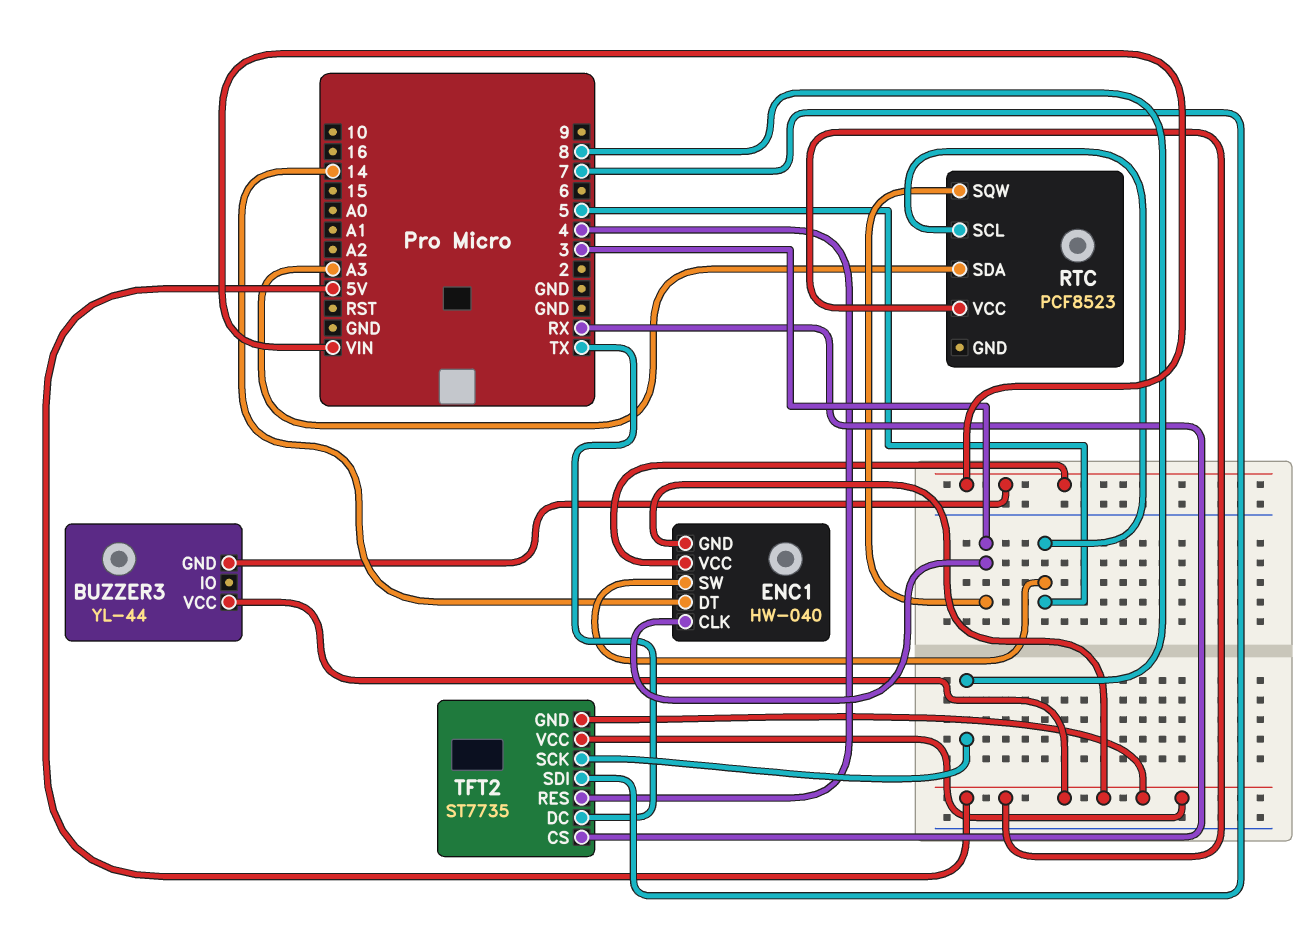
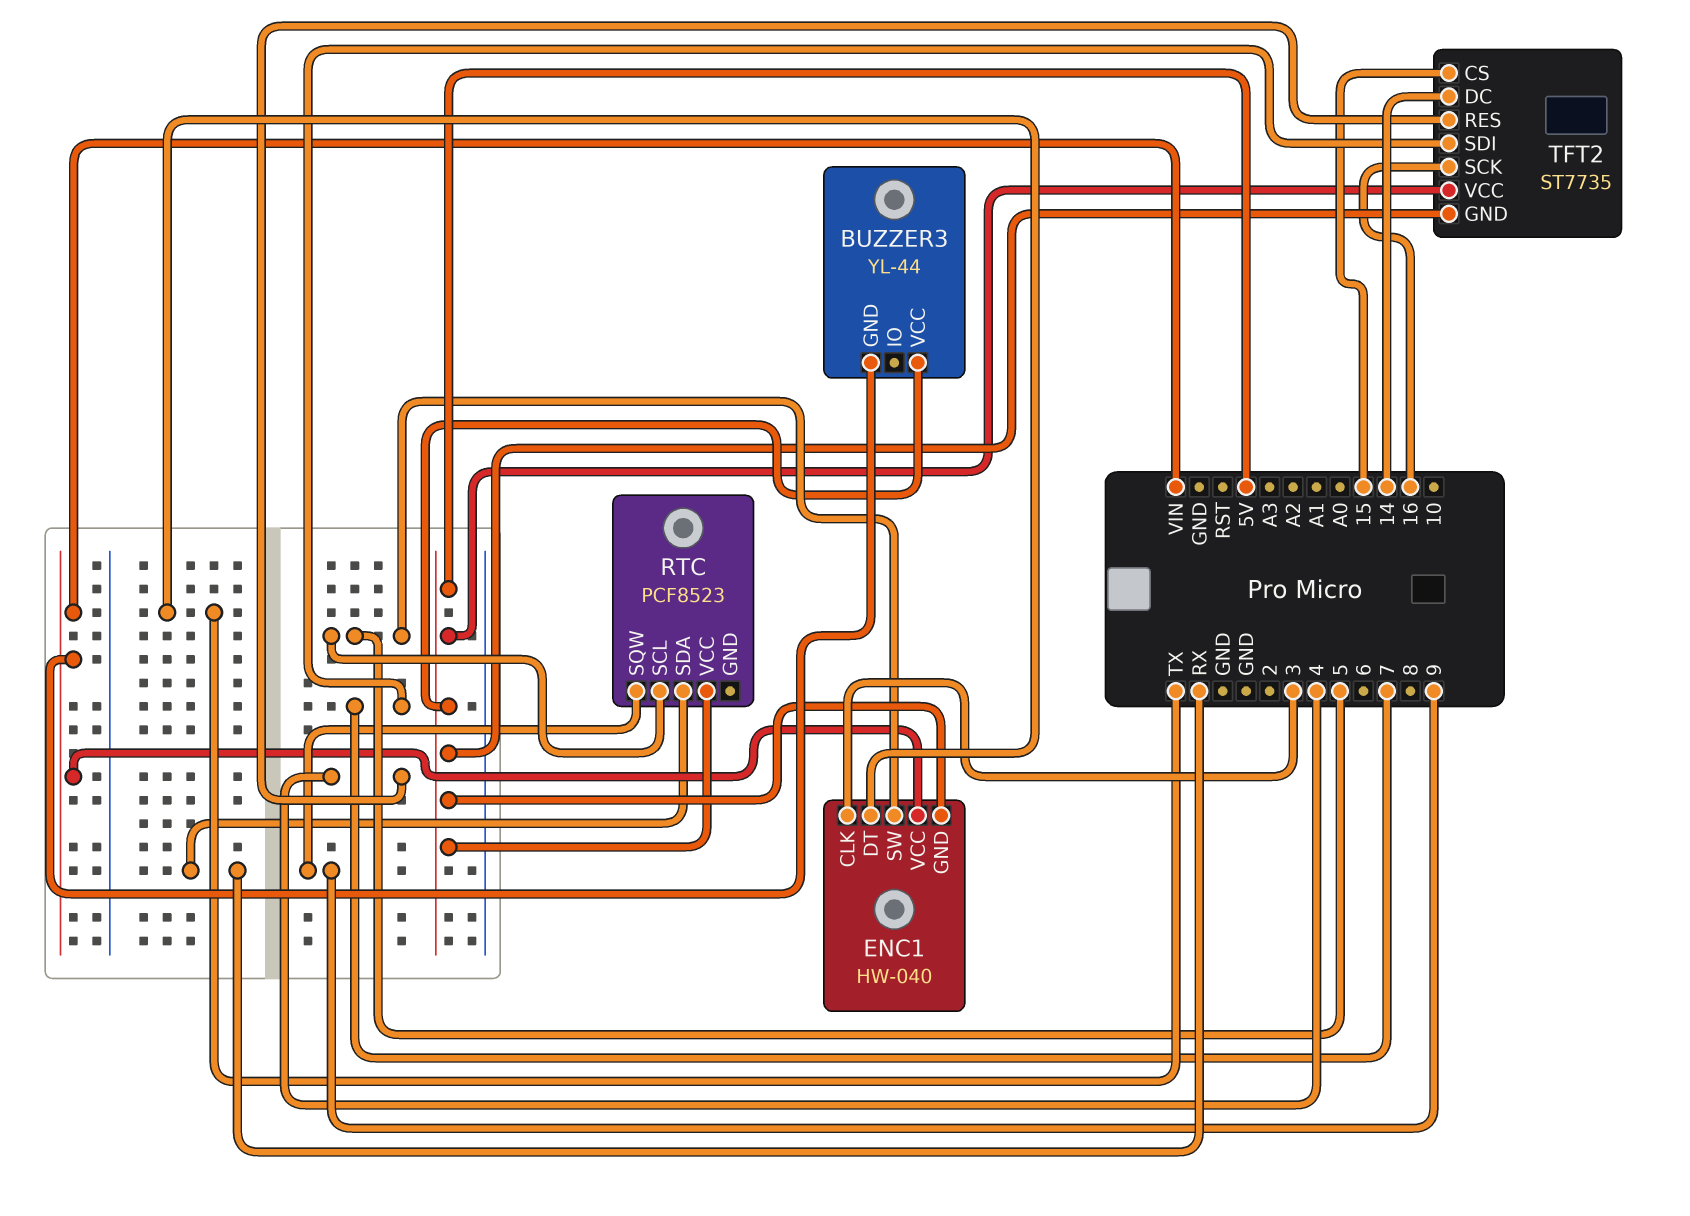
ENC1 pin DT: 14 -> TX
RTC pin SDA: A3 -> RX
RTC pin SQW: 3 -> 9
TFT2 pin CS: RX -> 15
TFT2 pin DC: TX -> 14
TFT2 pin SCK: 8 -> 16

